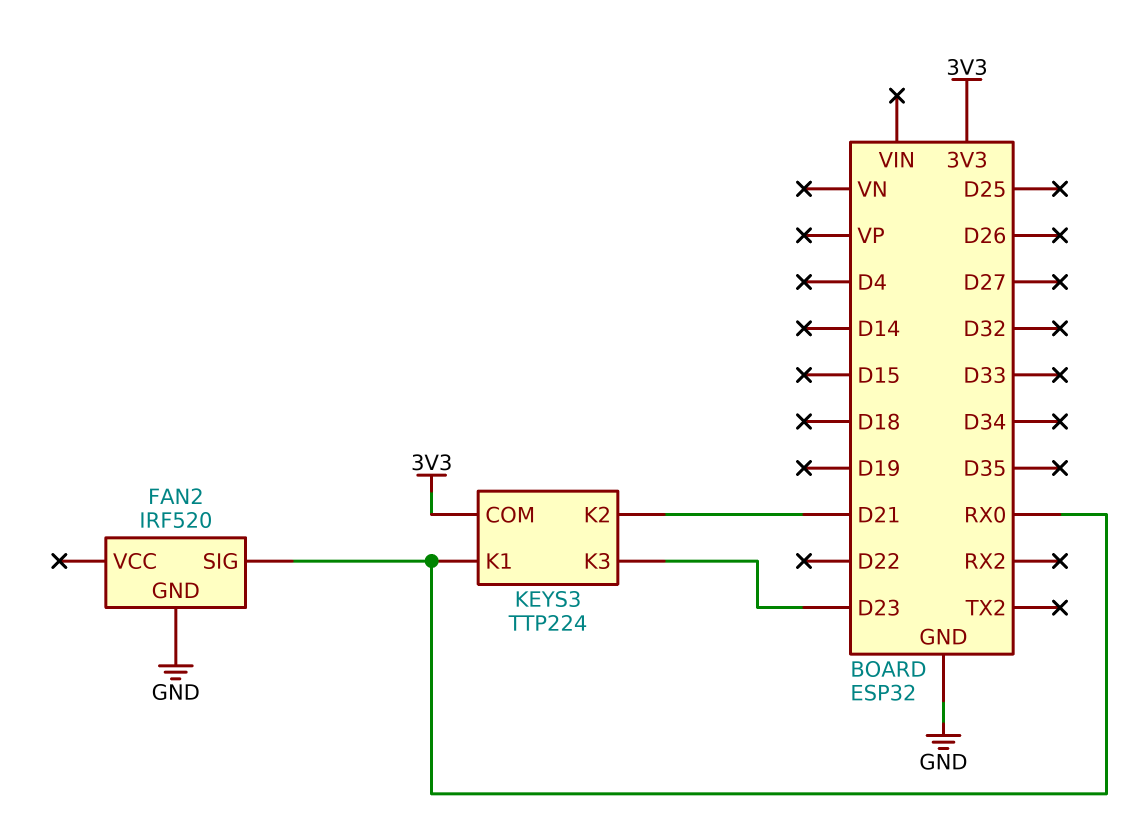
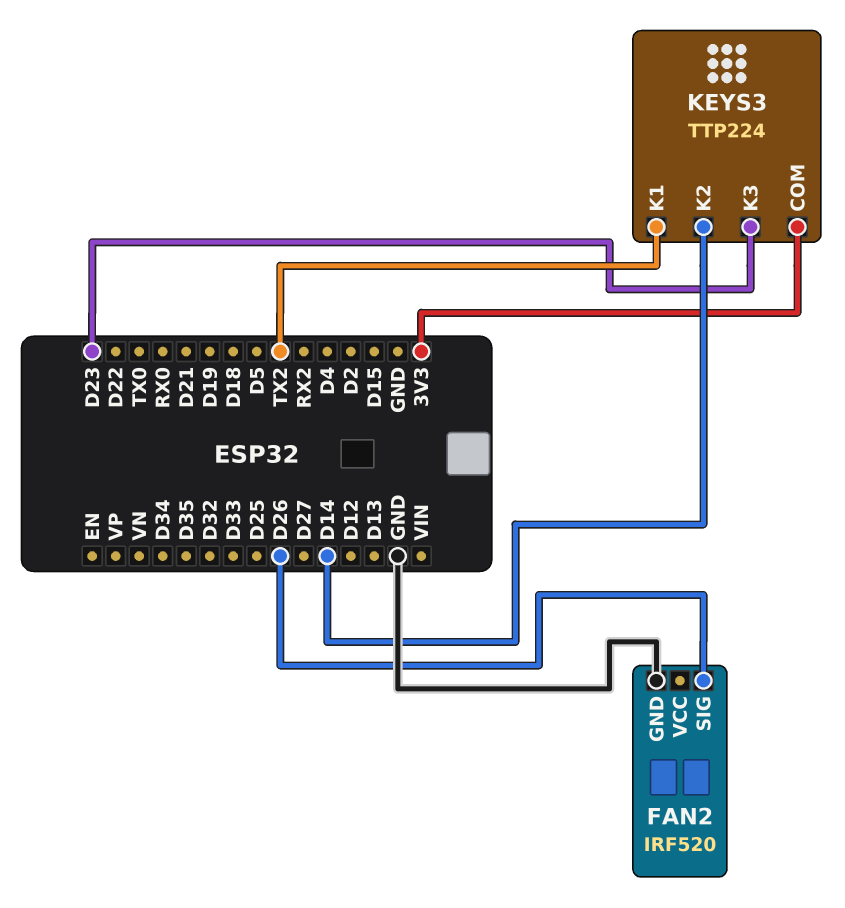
FAN2 pin SIG: RX0 -> D26
KEYS3 pin K1: RX0 -> TX2
KEYS3 pin K2: D21 -> D14

